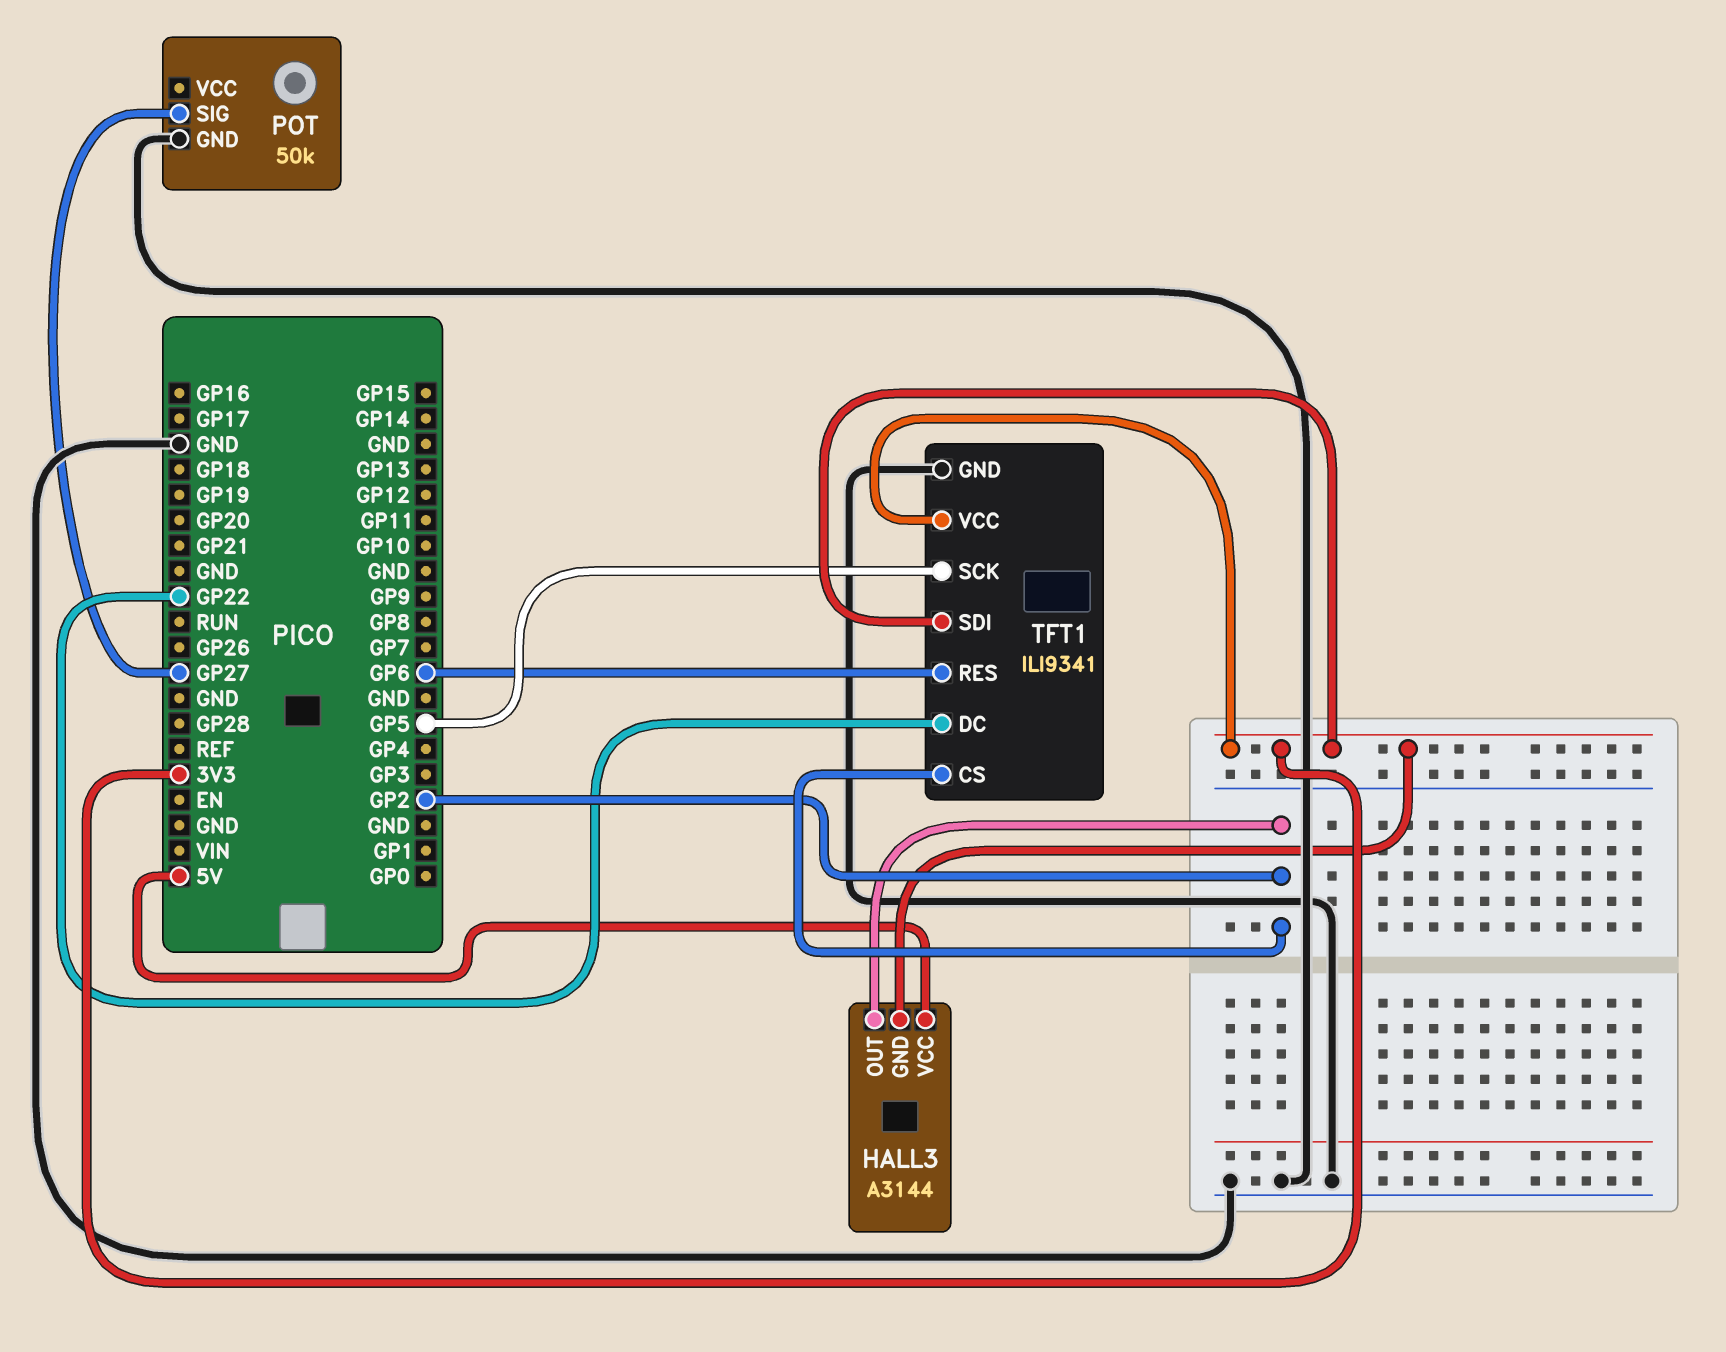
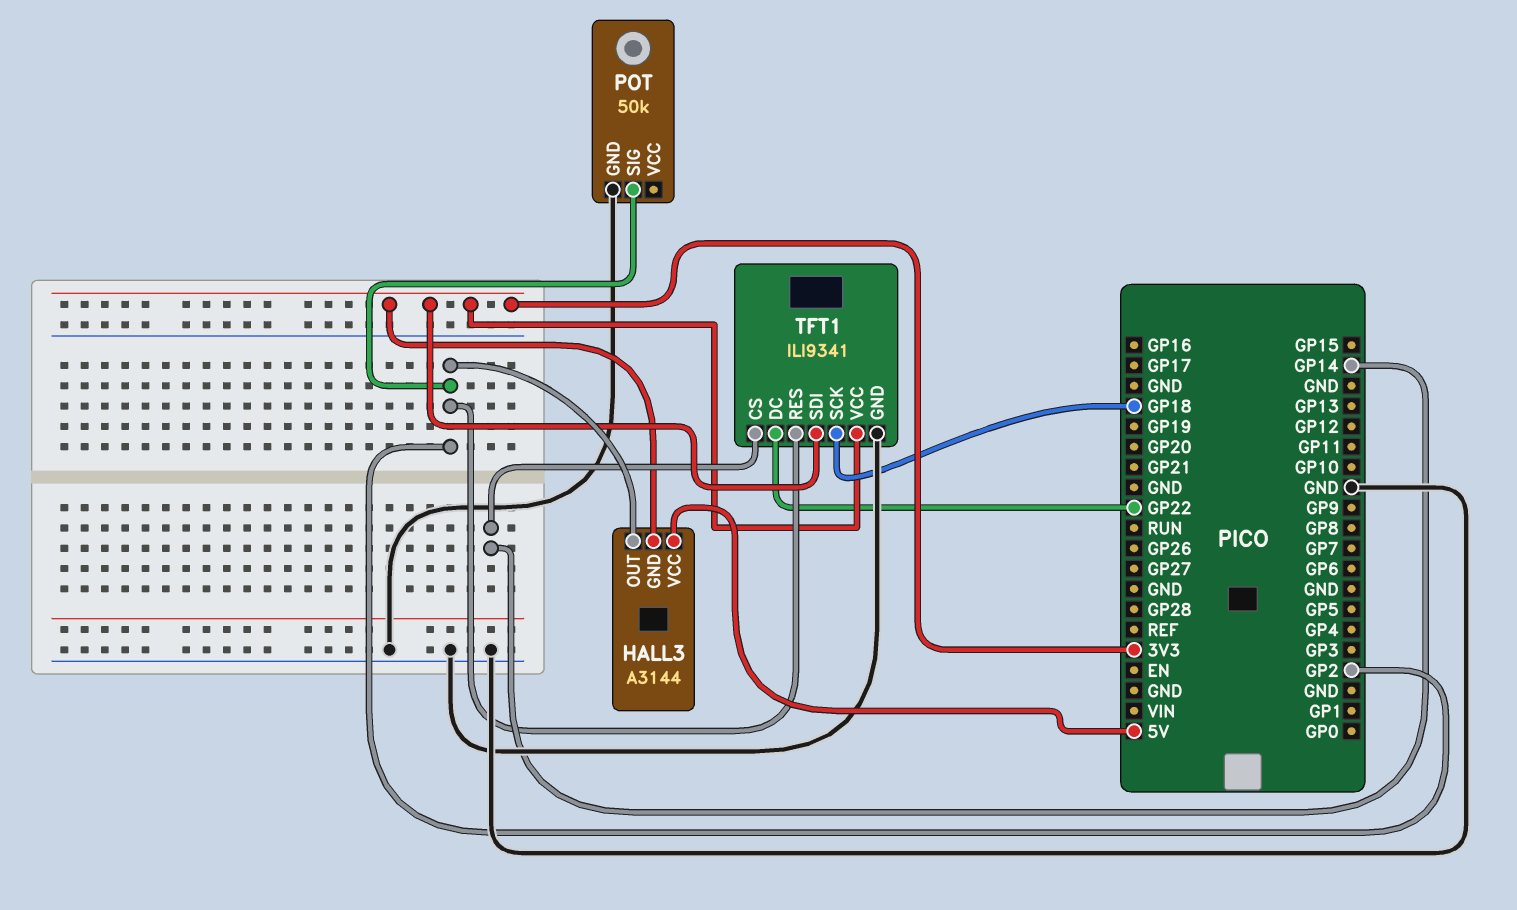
POT pin SIG: GP27 -> GP2
TFT1 pin CS: GP2 -> GP14
TFT1 pin RES: GP6 -> GP2
TFT1 pin SCK: GP5 -> GP18

